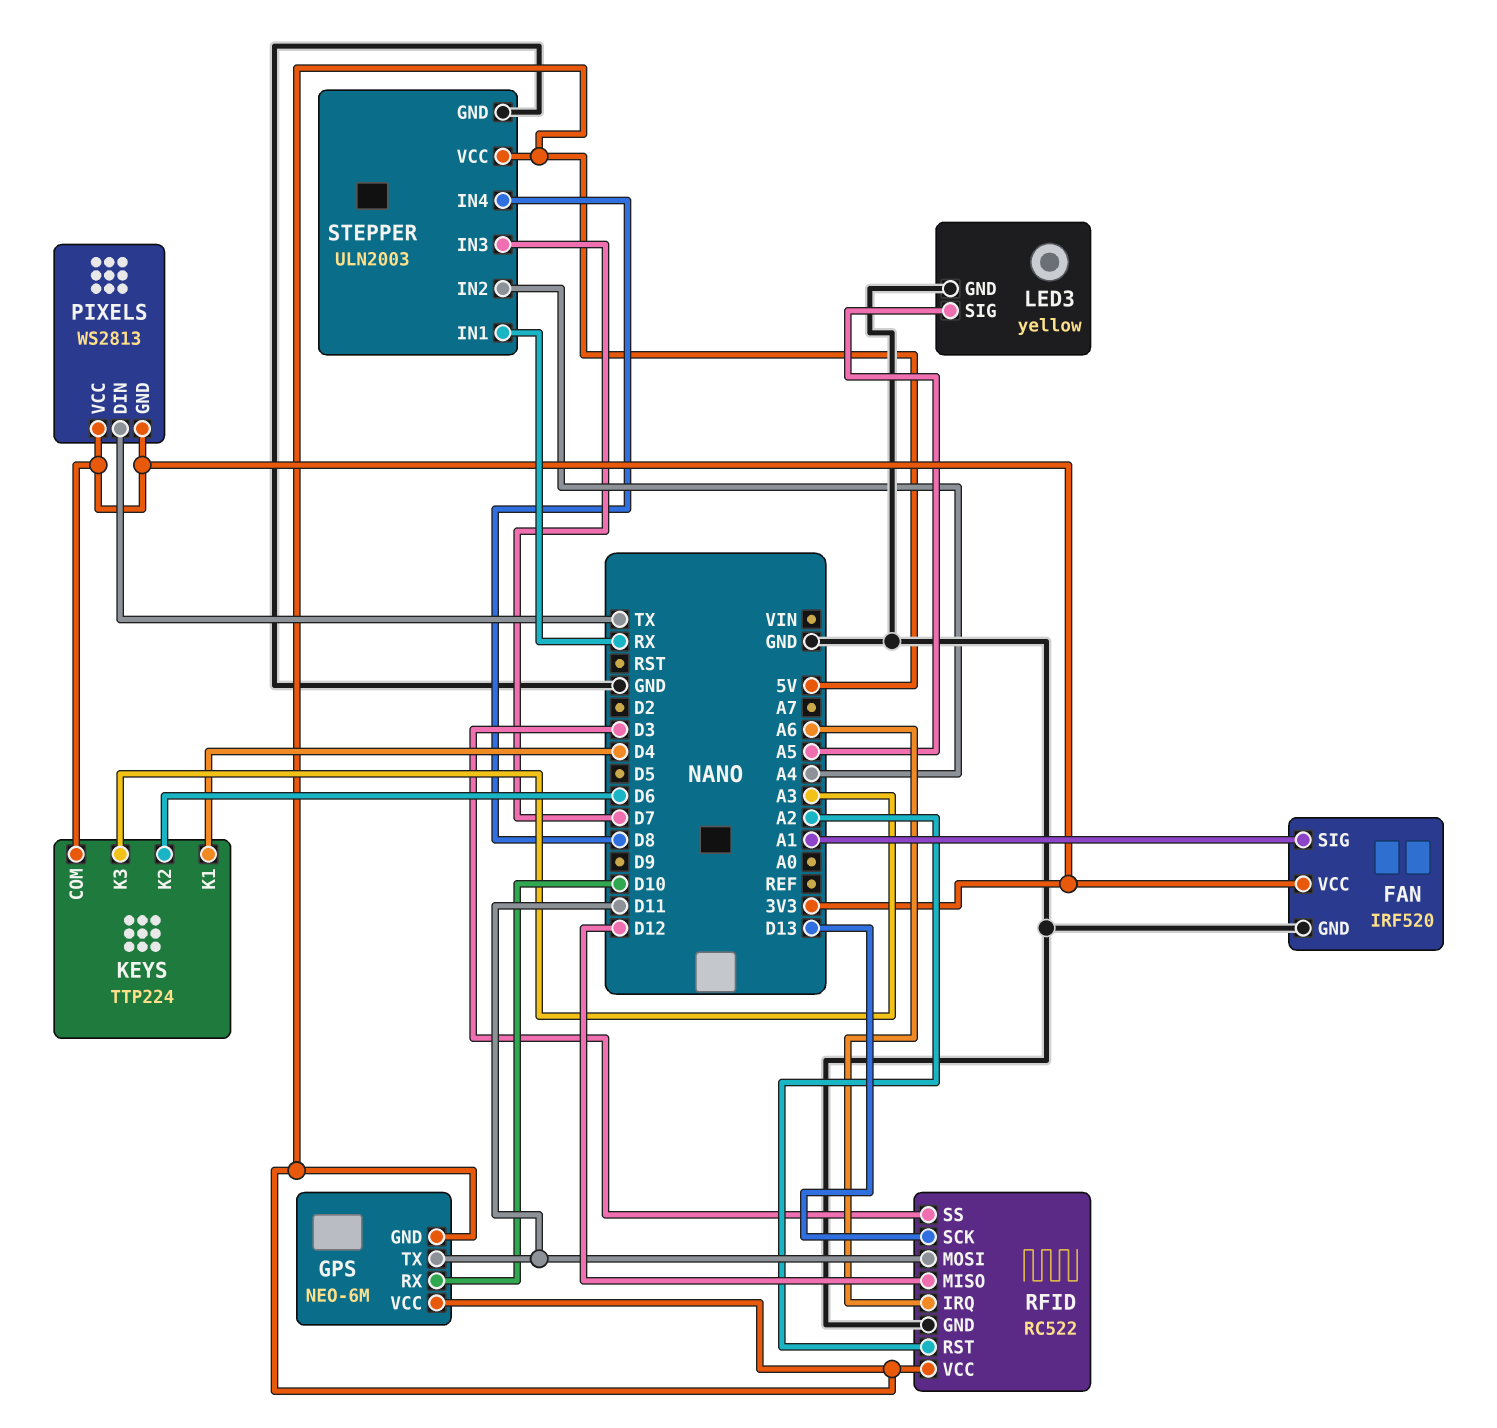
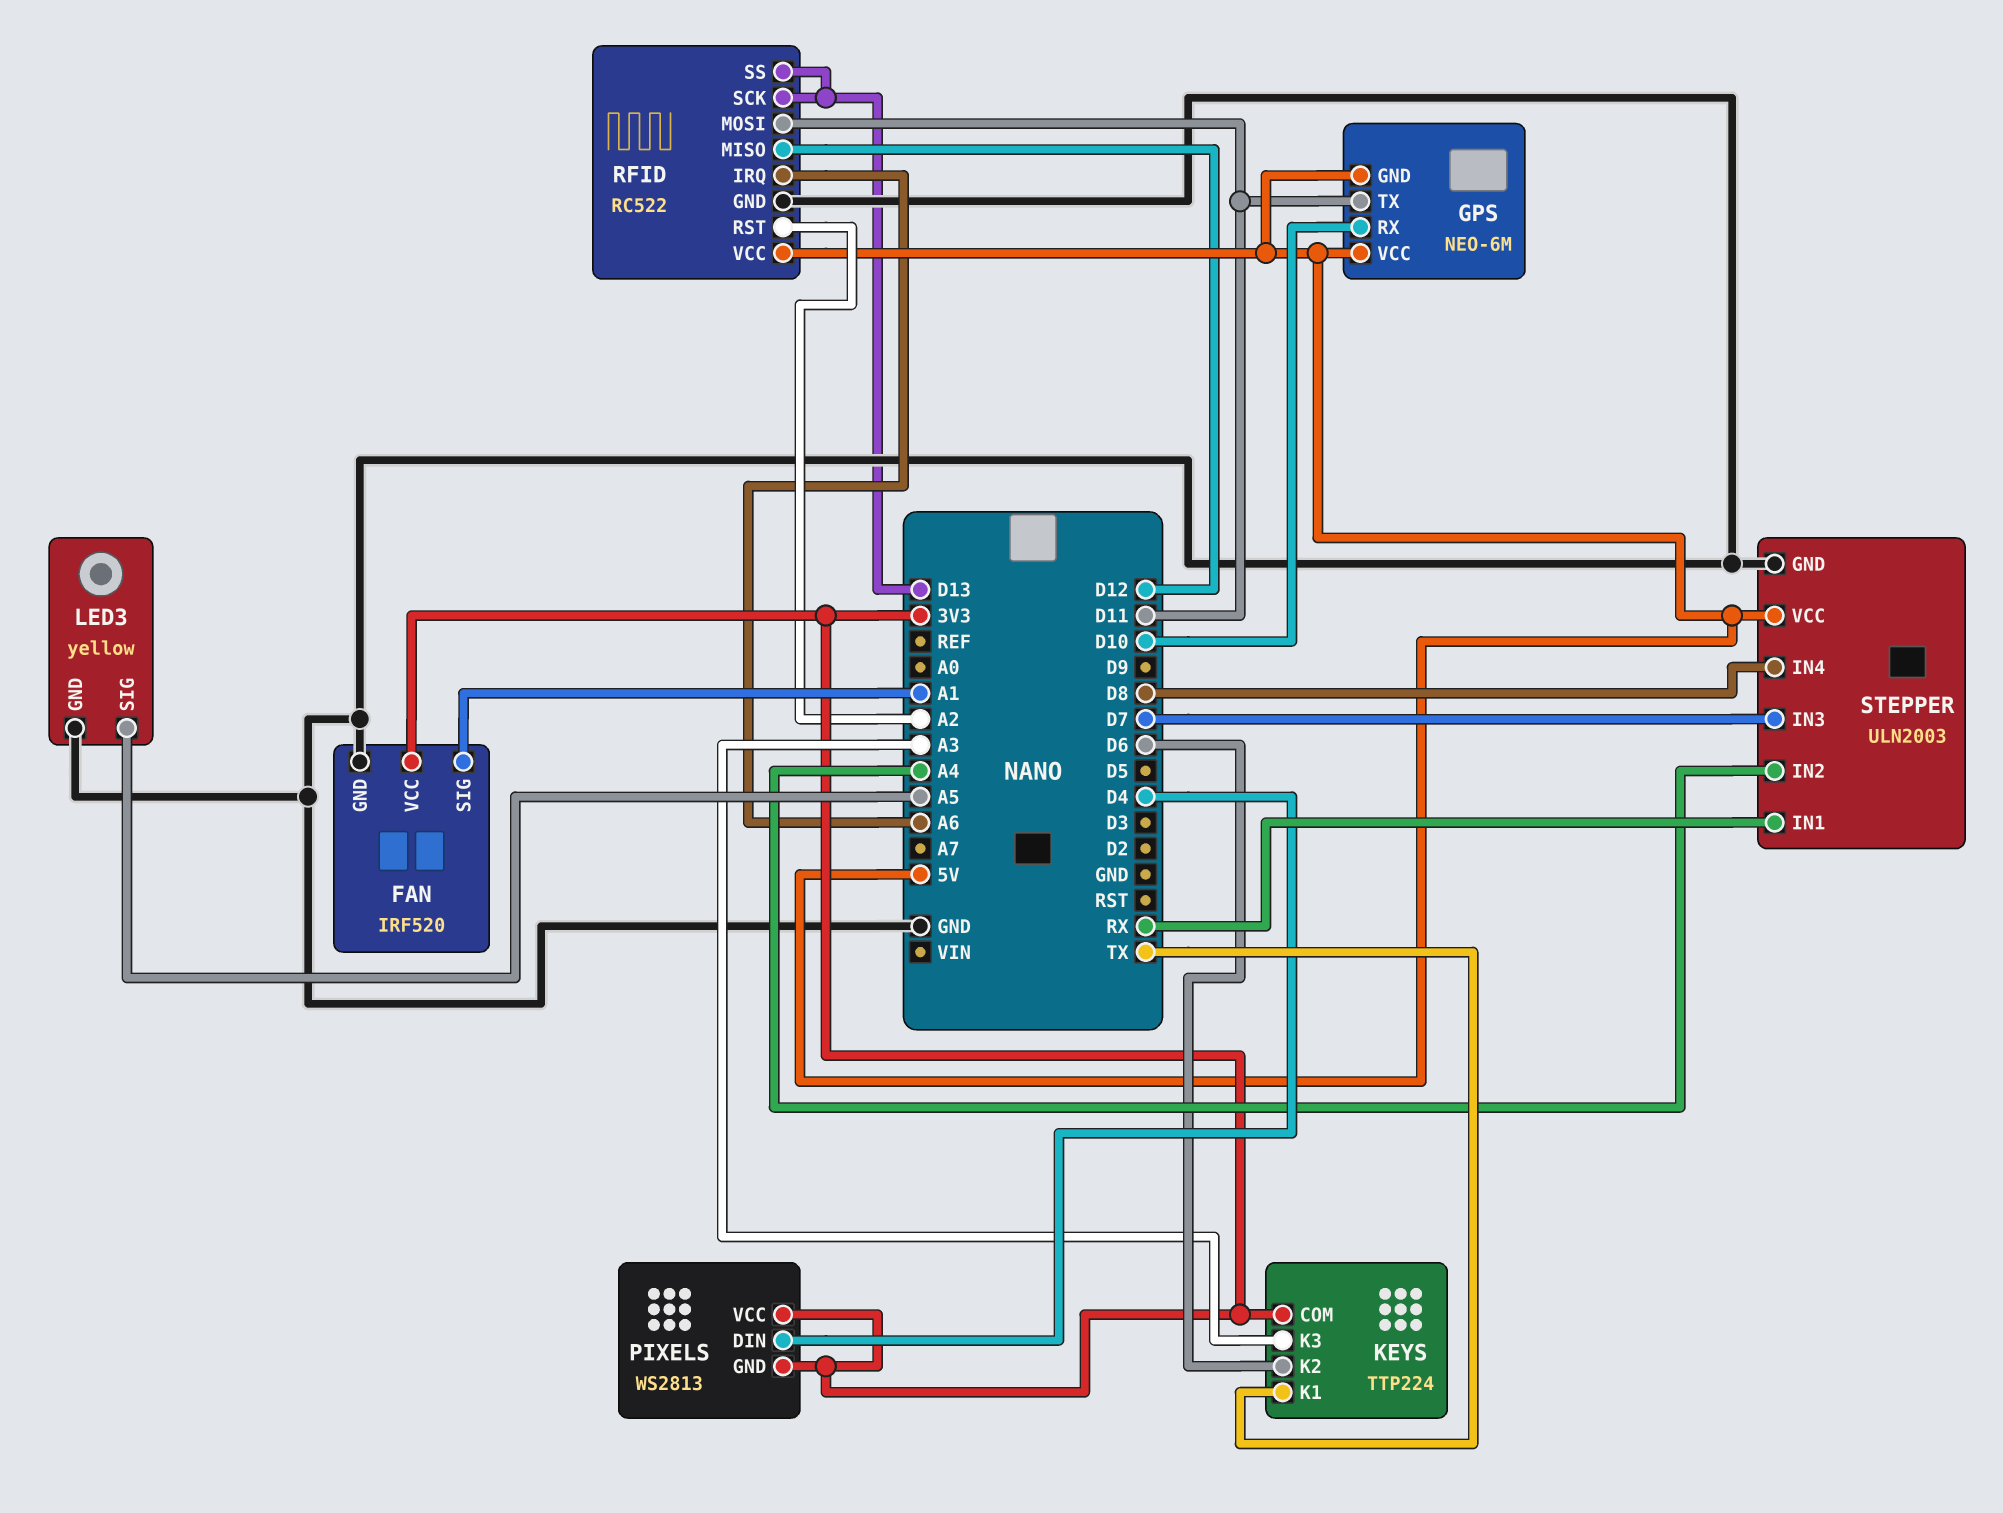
KEYS pin K1: D4 -> TX
PIXELS pin DIN: TX -> D4
RFID pin SS: D3 -> D13

